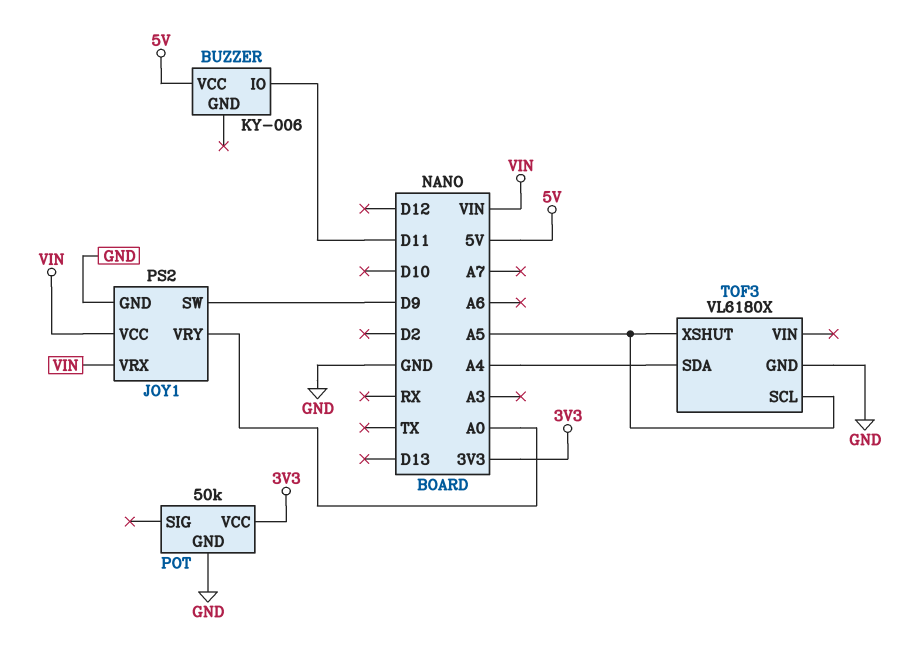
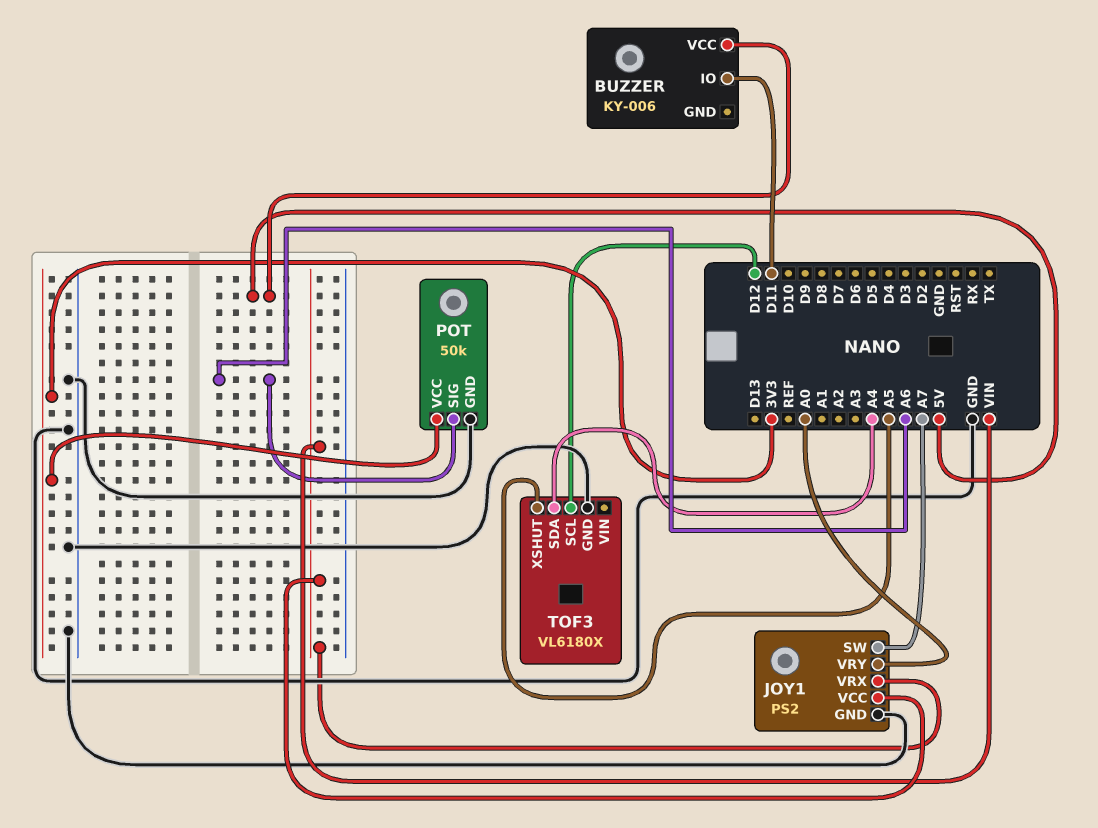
JOY1 pin SW: D9 -> A7
POT pin SIG: none -> A6
TOF3 pin SCL: A5 -> D12

